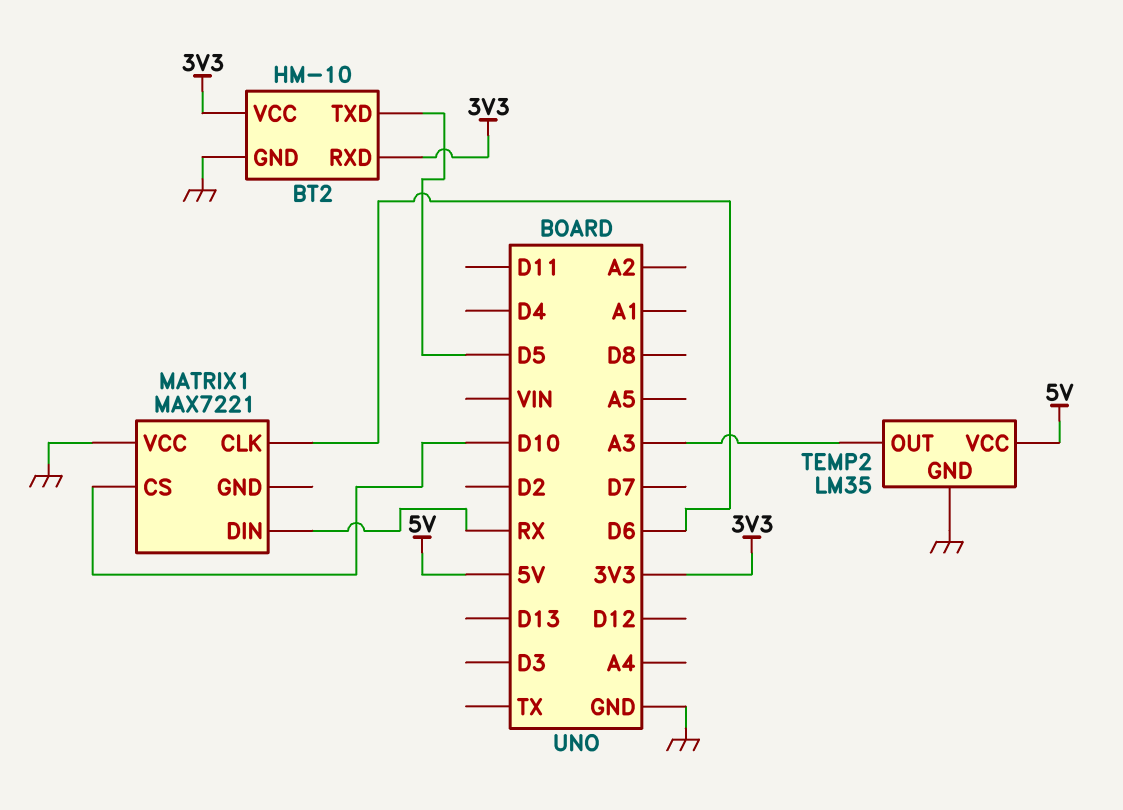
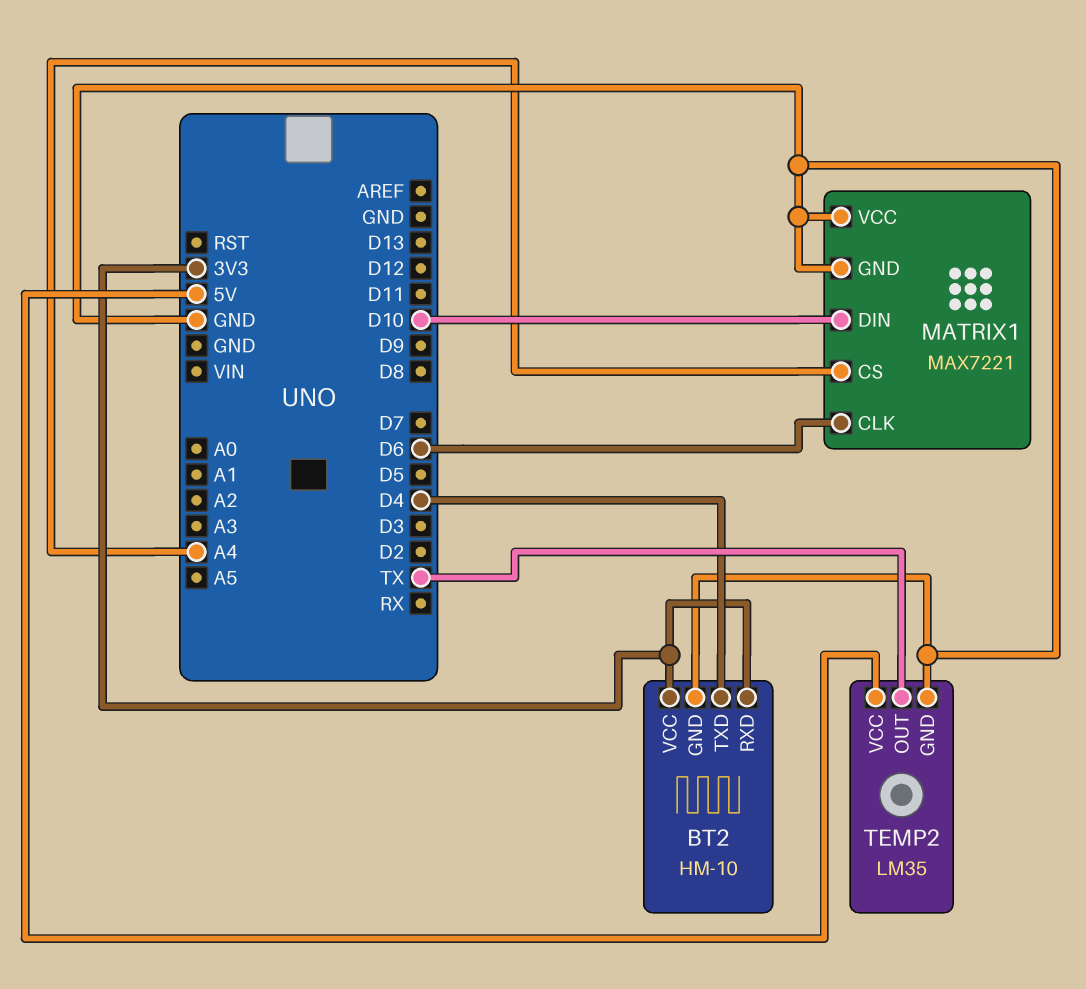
BT2 pin TXD: D5 -> D4
MATRIX1 pin CS: D10 -> A4
MATRIX1 pin DIN: RX -> D10
MATRIX1 pin GND: none -> GND
TEMP2 pin OUT: A3 -> TX

